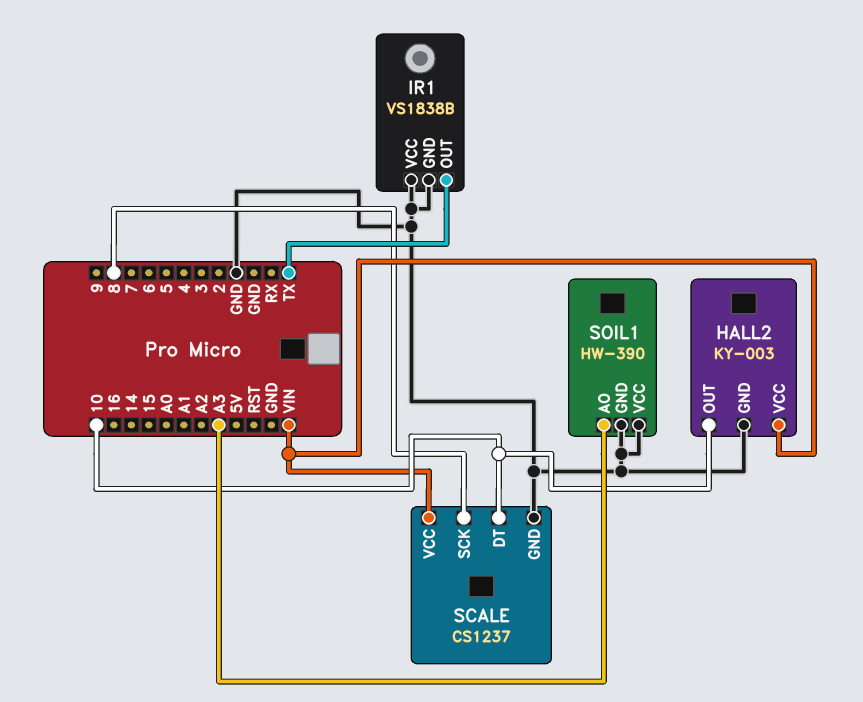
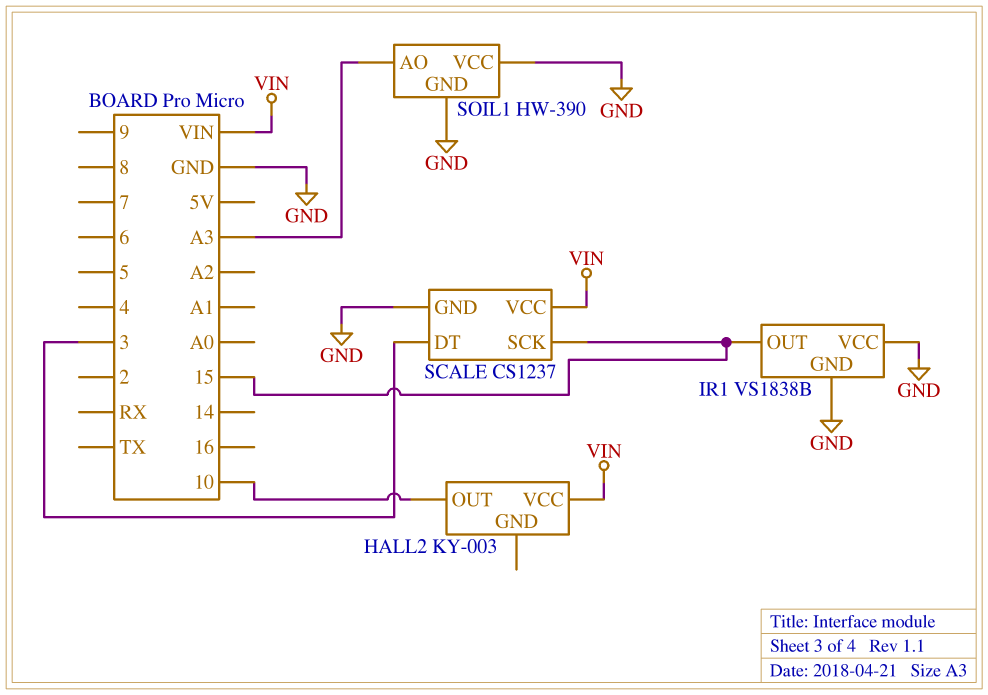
HALL2 pin GND: GND -> none
IR1 pin OUT: TX -> 15
SCALE pin DT: 10 -> 3
SCALE pin SCK: 8 -> 15

